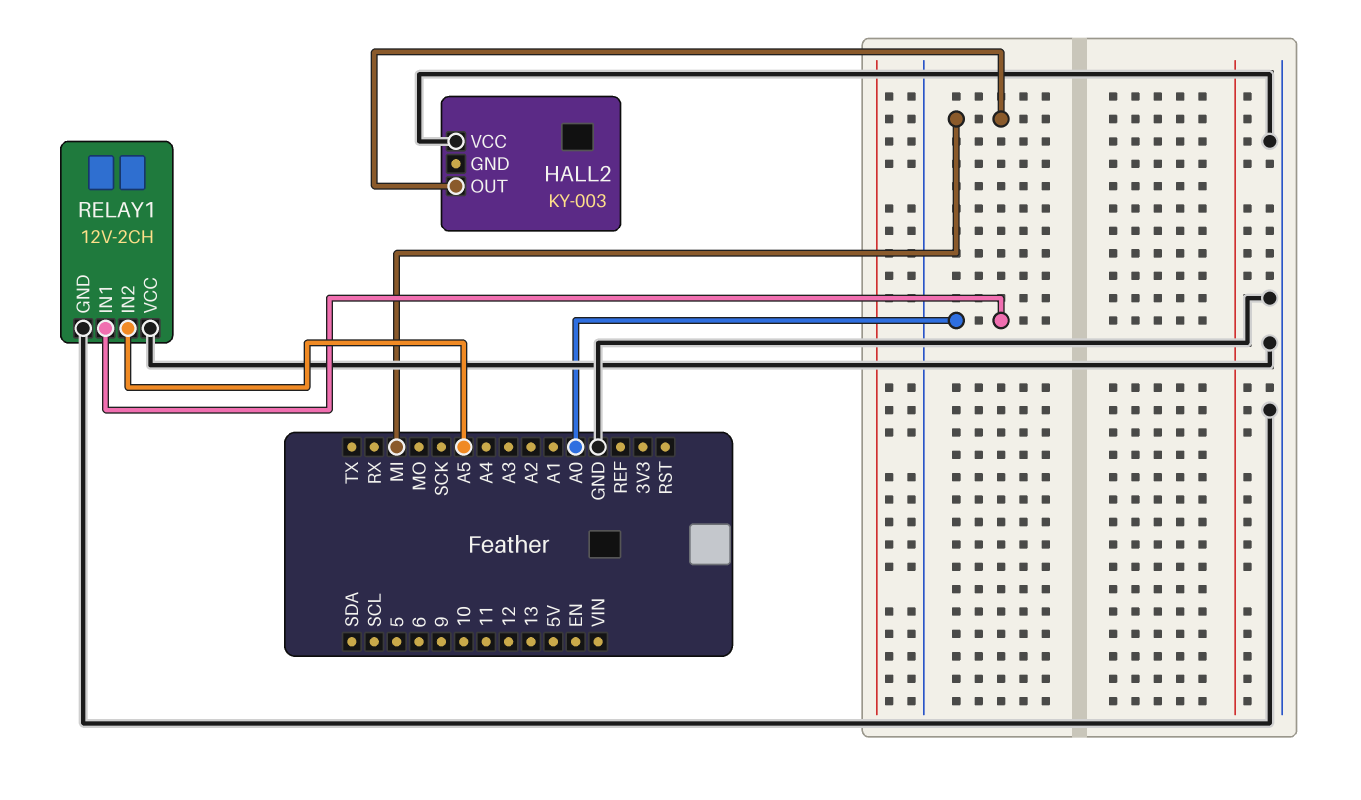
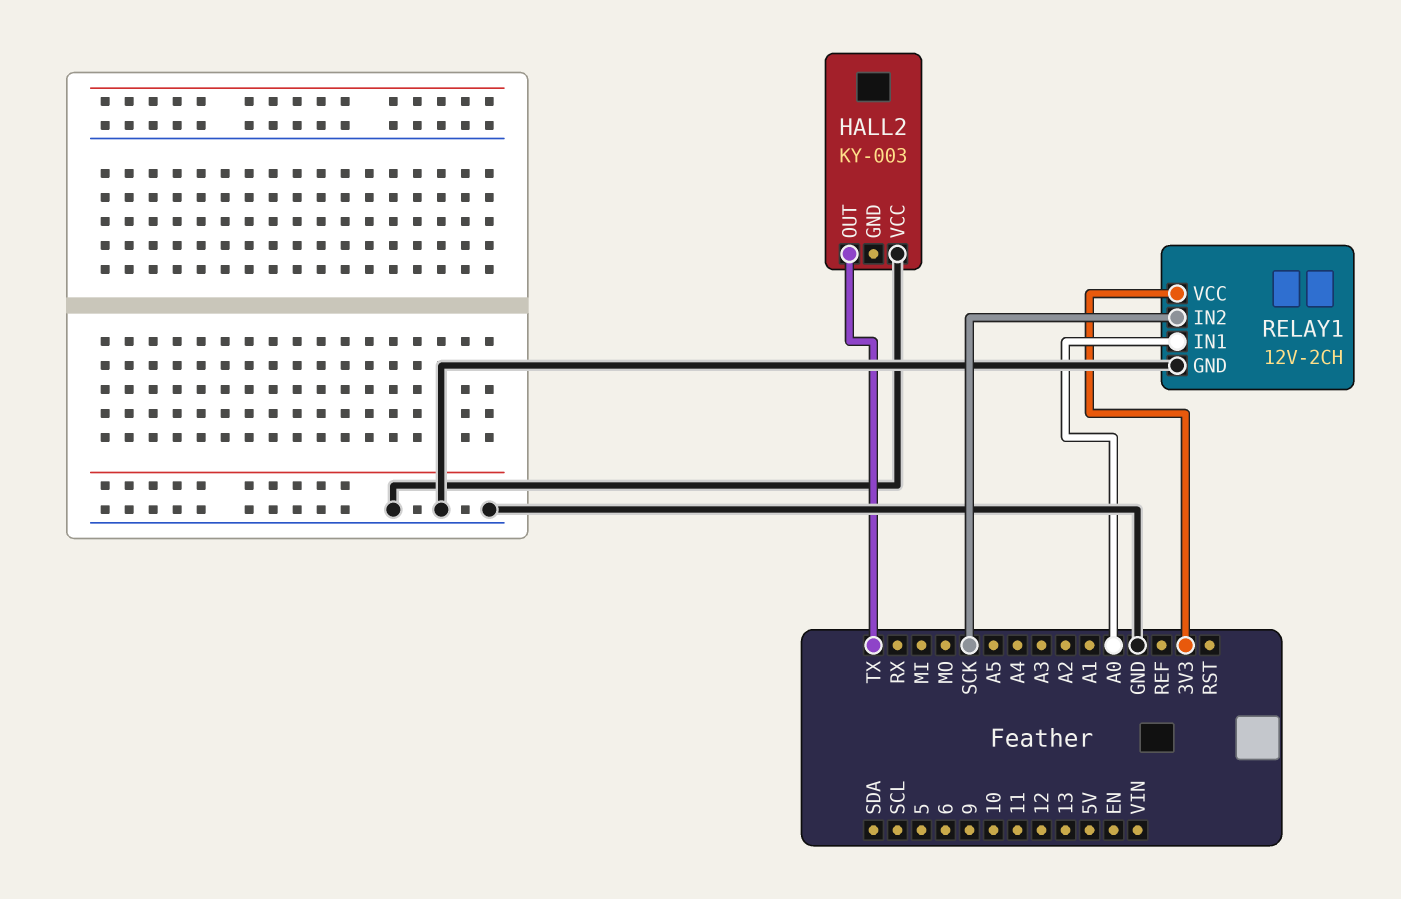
HALL2 pin OUT: MI -> TX
RELAY1 pin IN2: A5 -> SCK
RELAY1 pin VCC: GND -> 3V3

